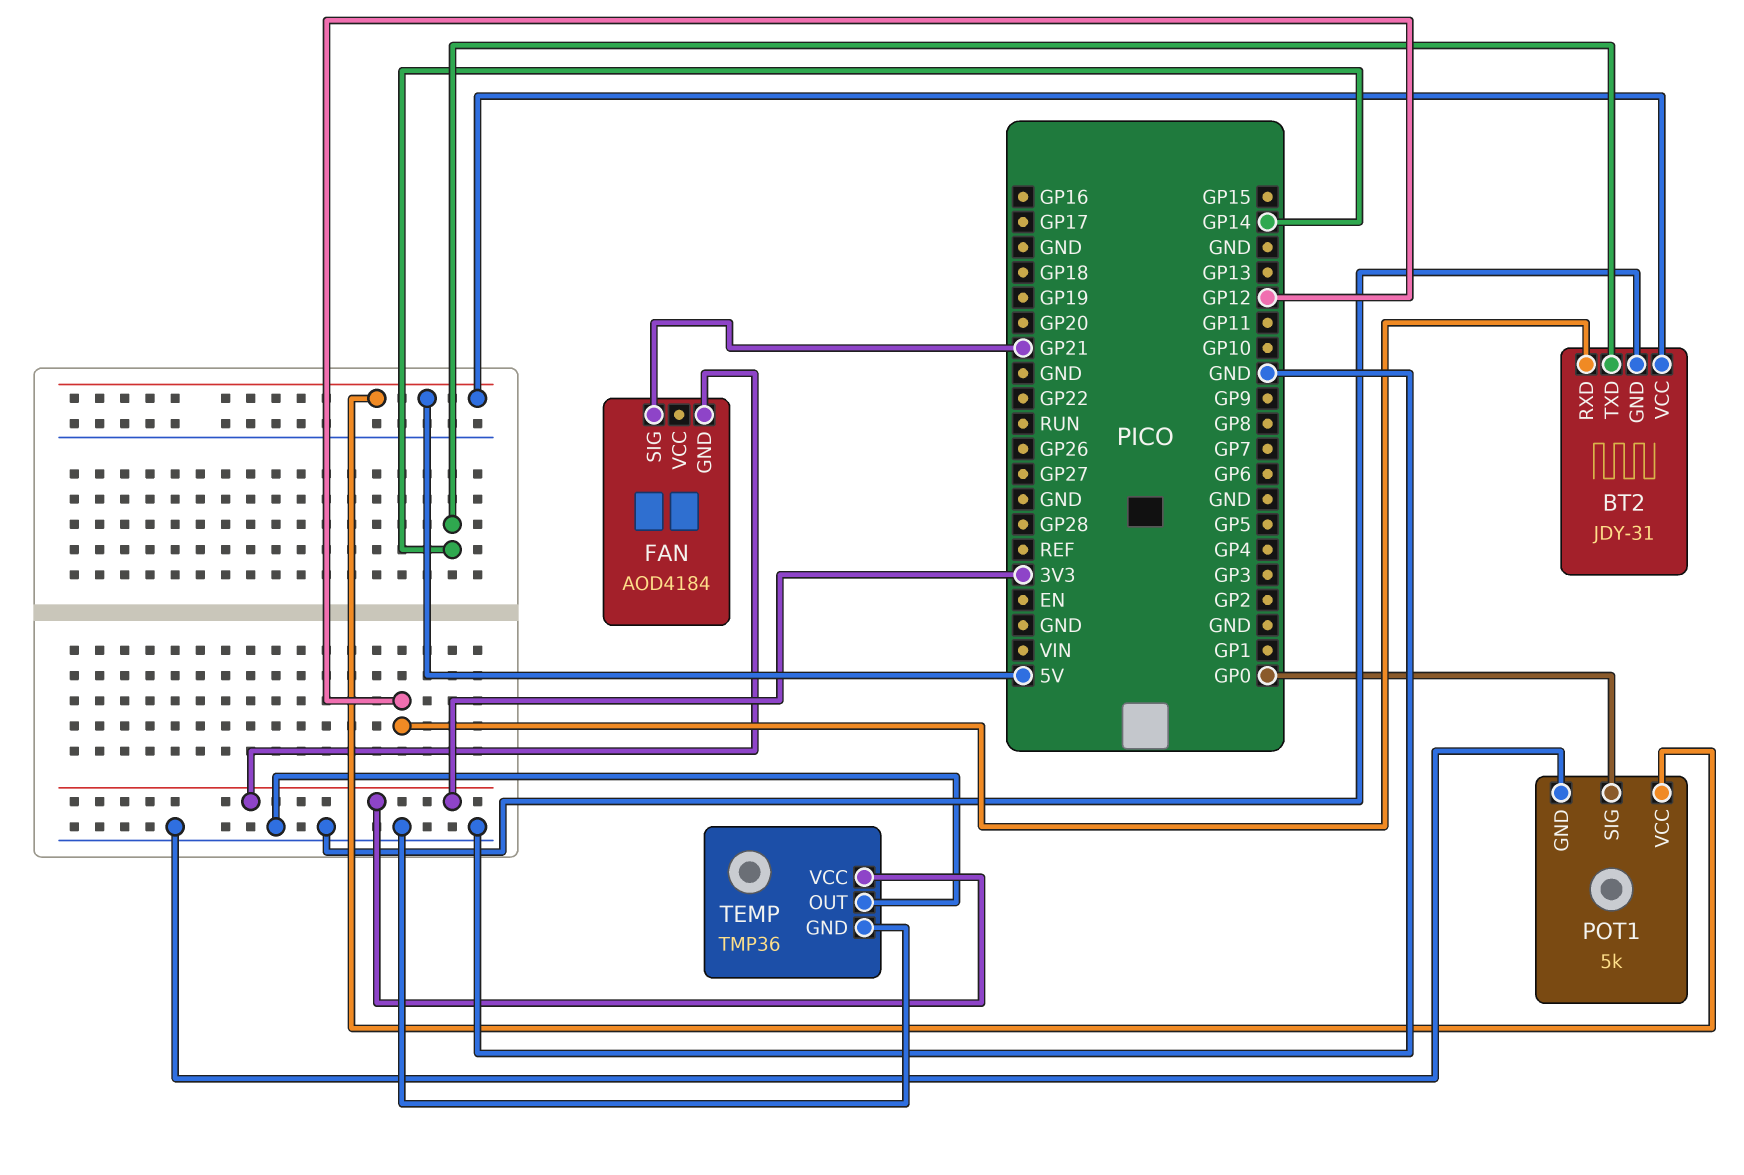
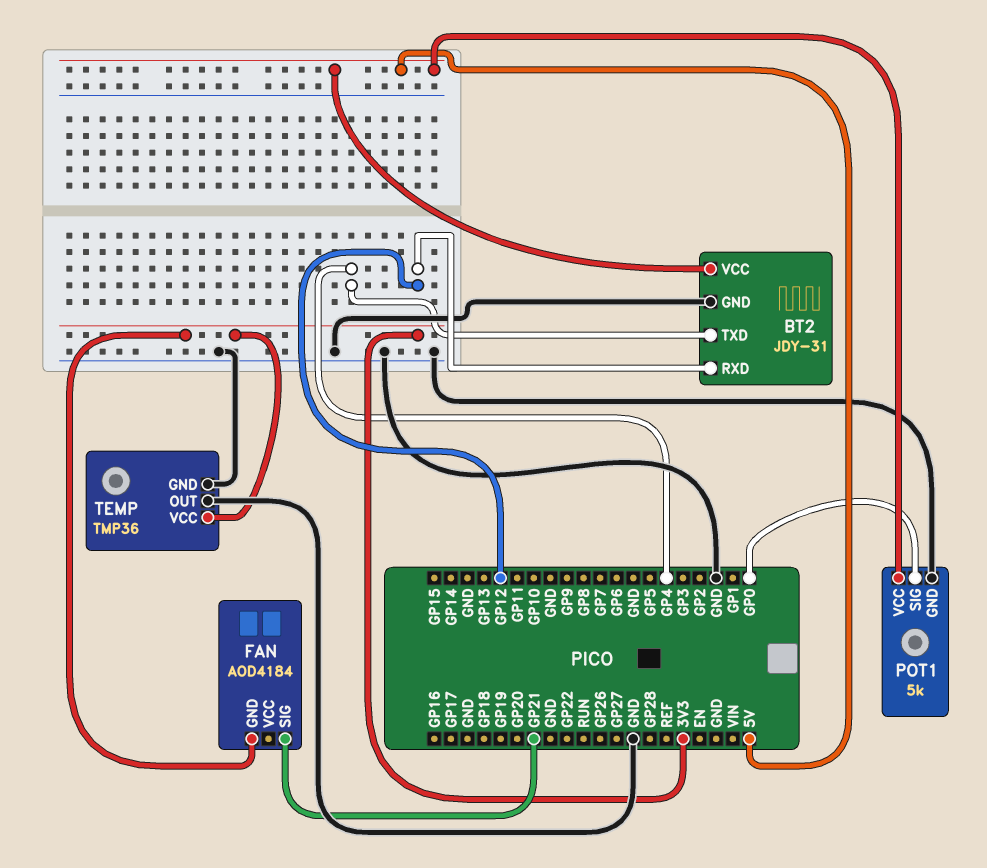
BT2 pin TXD: GP14 -> GP4

